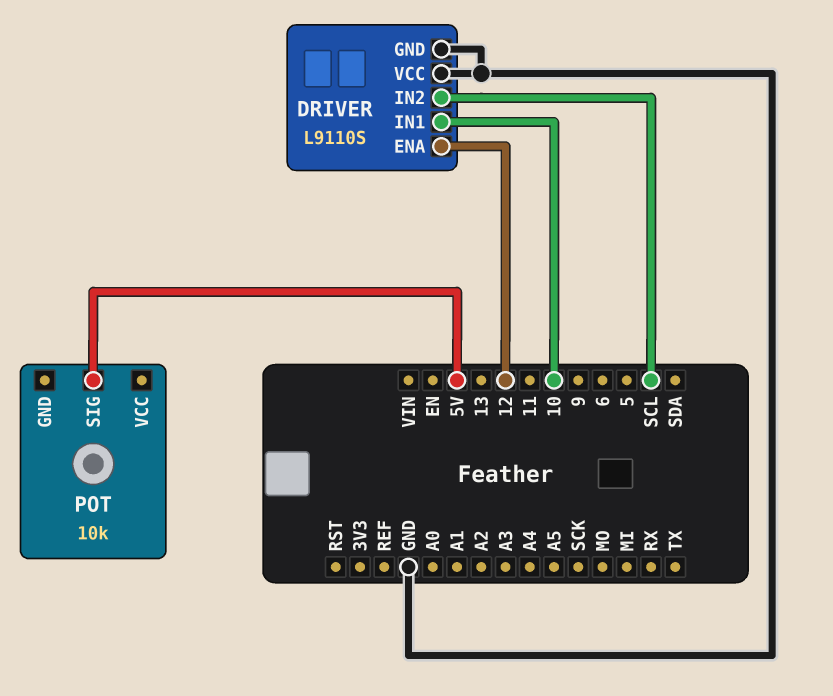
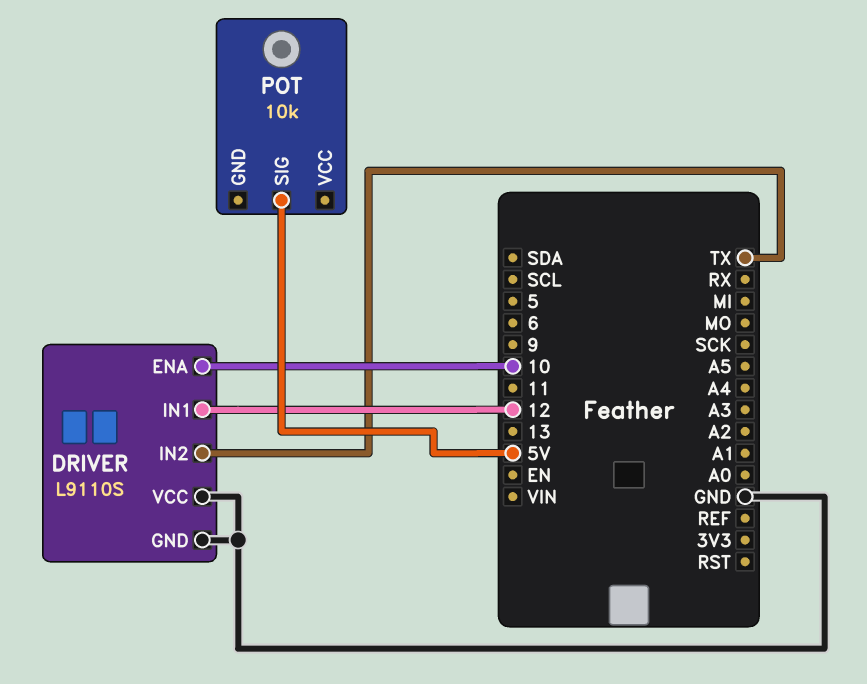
DRIVER pin ENA: 12 -> 10
DRIVER pin IN1: 10 -> 12
DRIVER pin IN2: SCL -> TX

